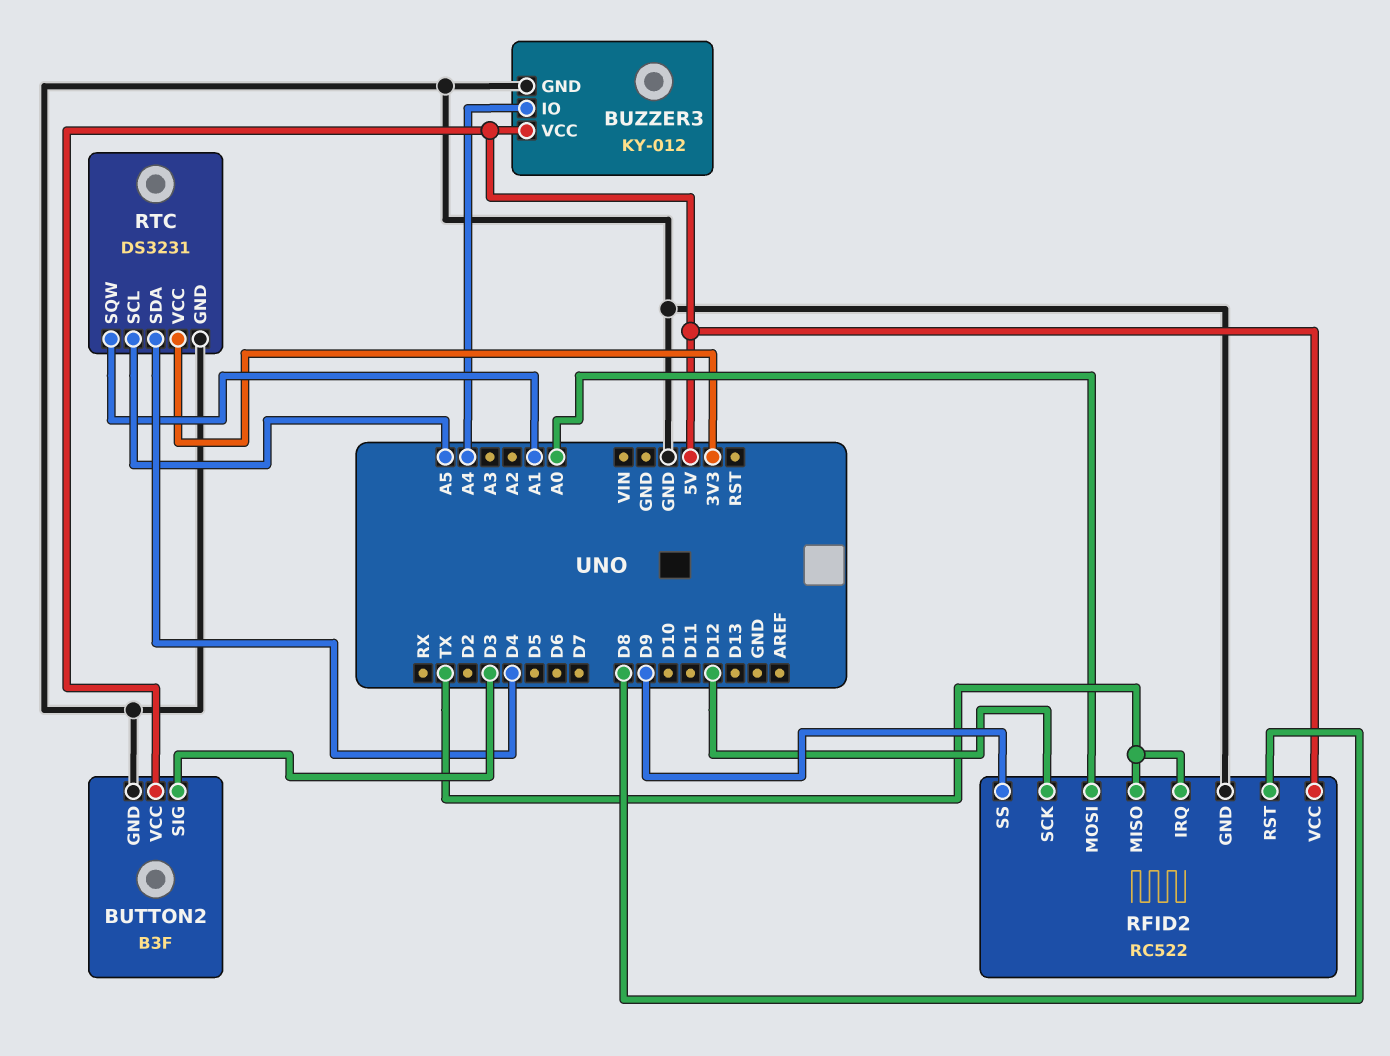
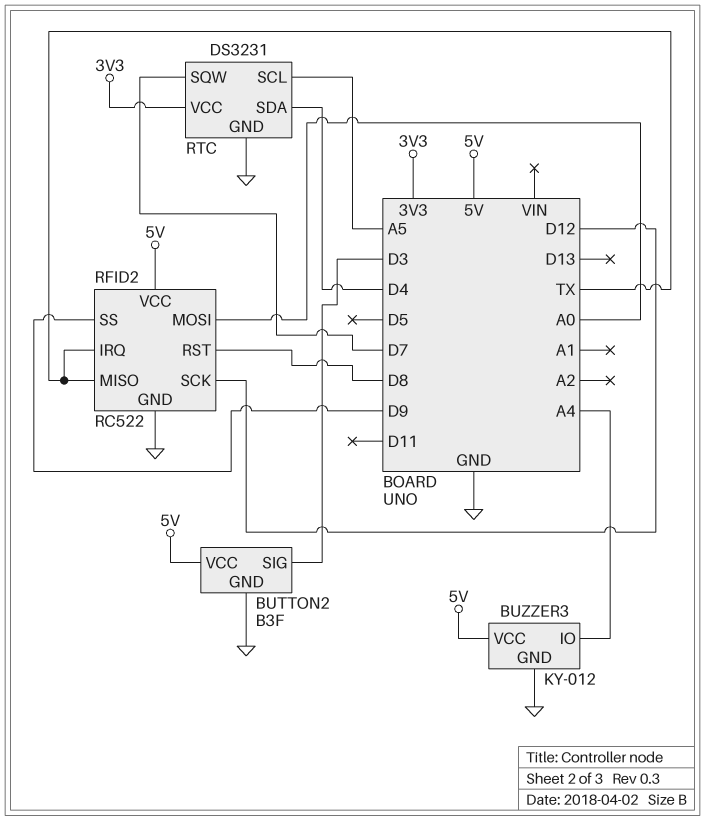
RTC pin SQW: A1 -> D7

